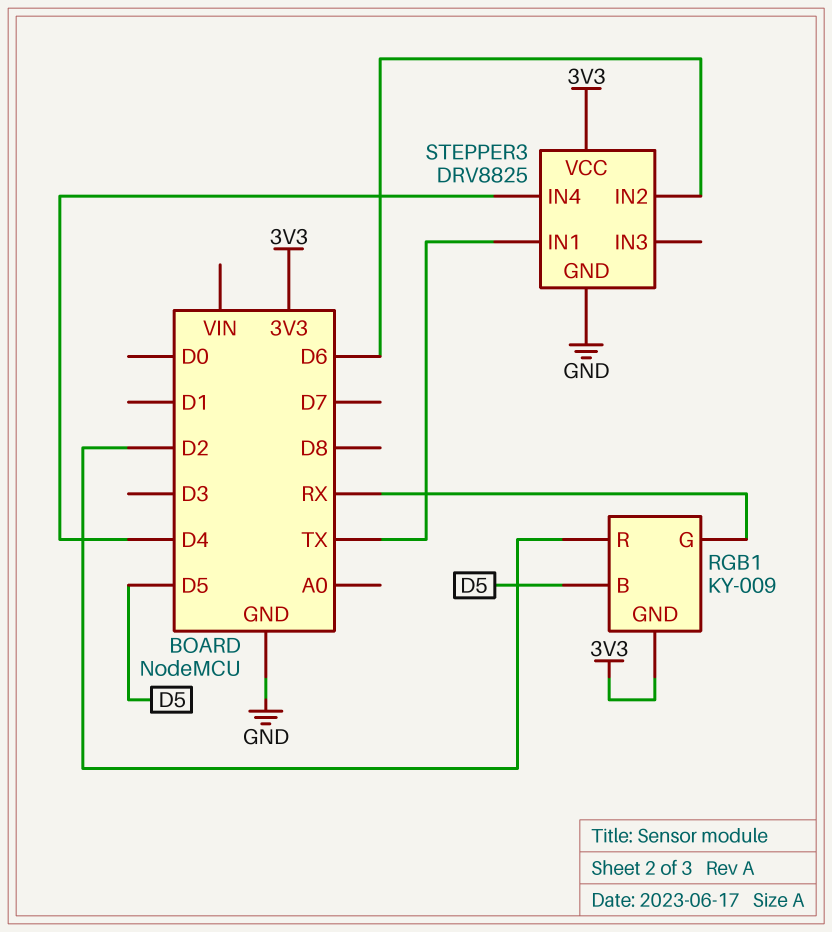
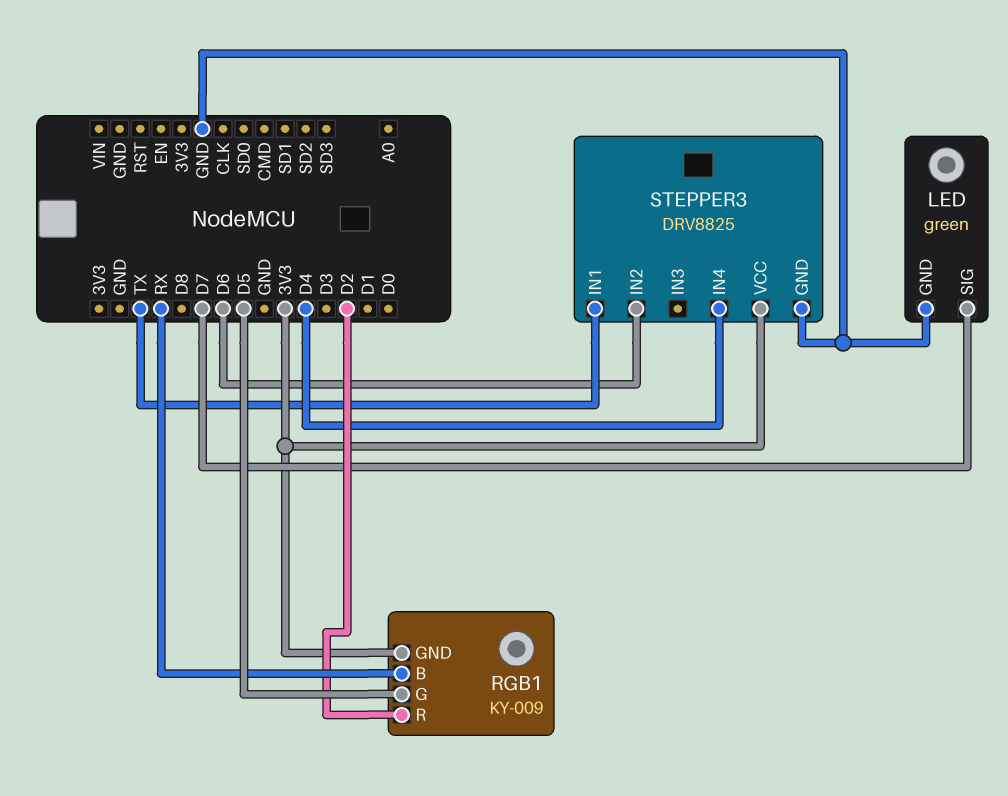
LED: none -> green
LED pin GND: none -> GND
LED pin SIG: none -> D7
RGB1 pin B: D5 -> RX
RGB1 pin G: RX -> D5

